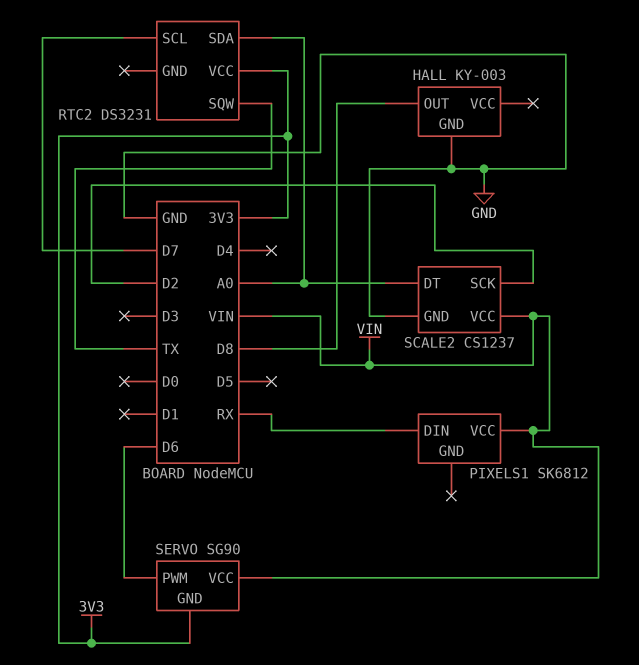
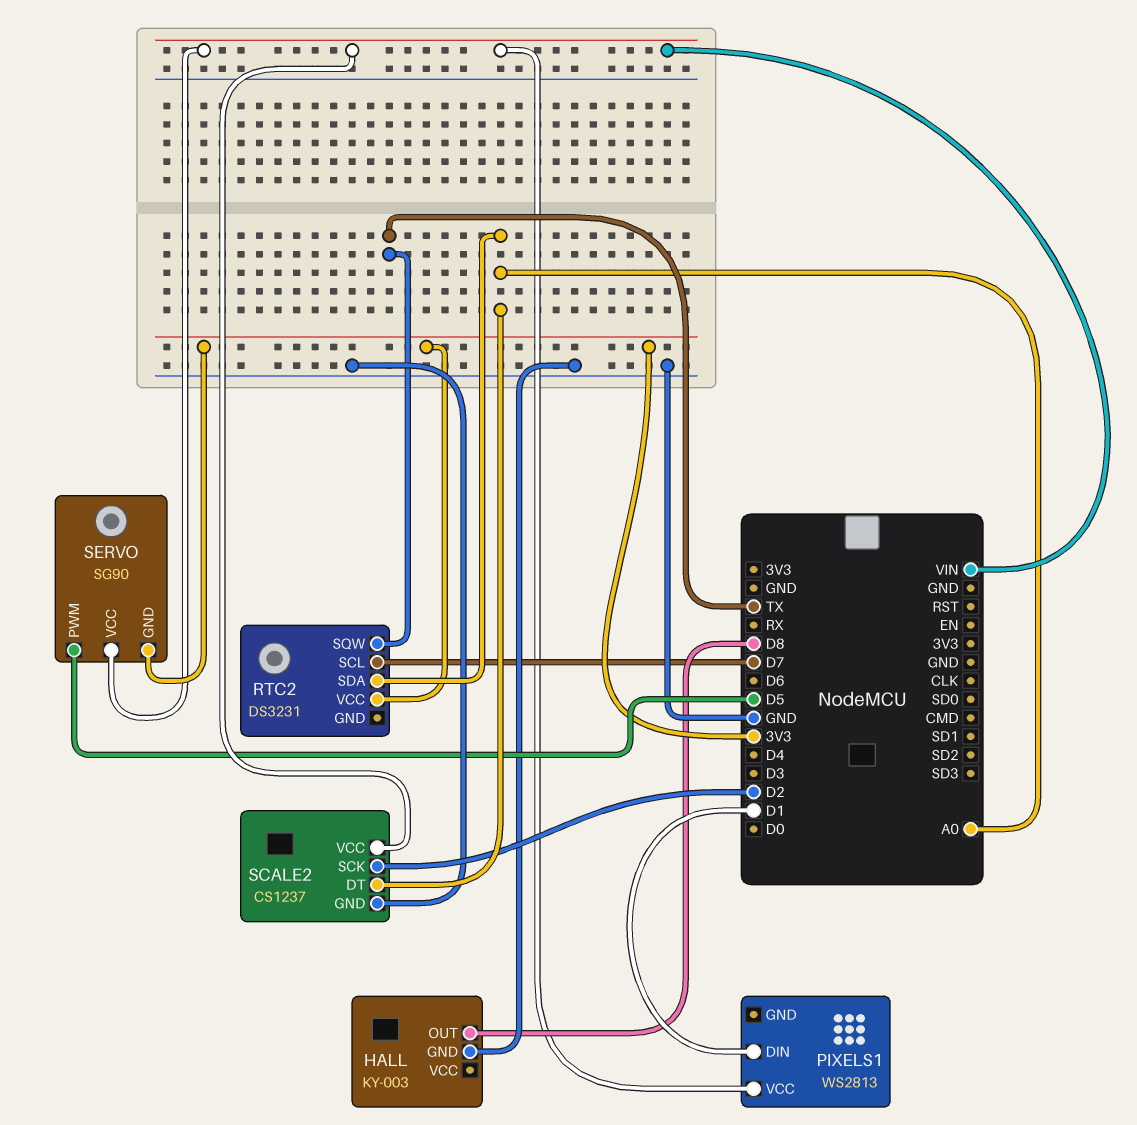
PIXELS1: SK6812 -> WS2813
PIXELS1 pin DIN: RX -> D1
SERVO pin PWM: D6 -> D5

